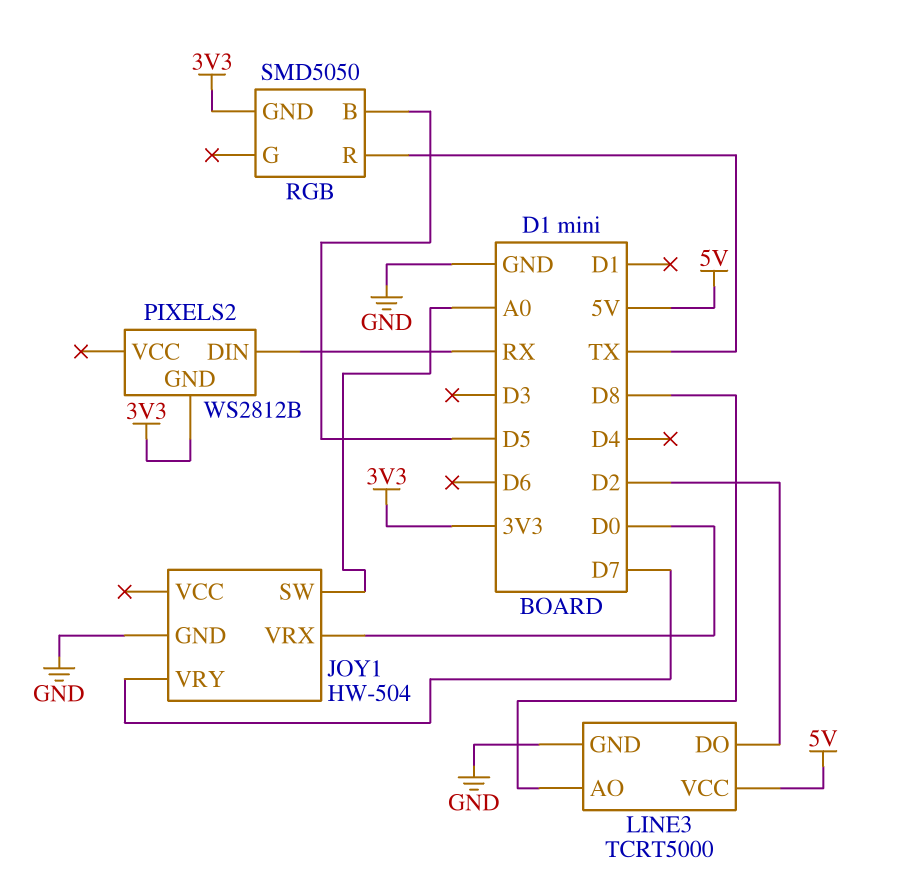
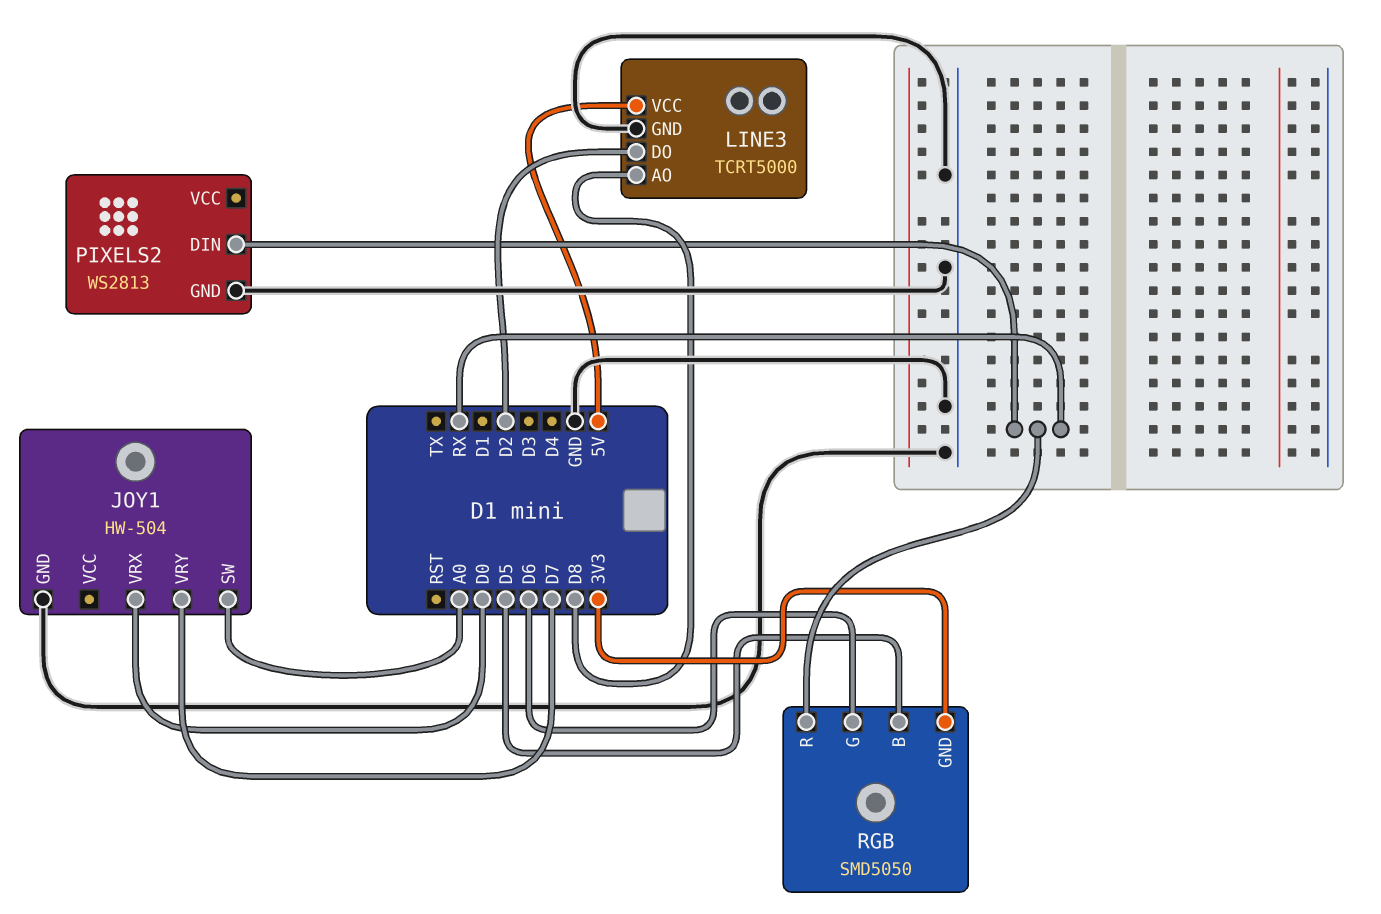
PIXELS2: WS2812B -> WS2813
PIXELS2 pin GND: 3V3 -> GND
RGB pin G: none -> D6
RGB pin R: TX -> RX

